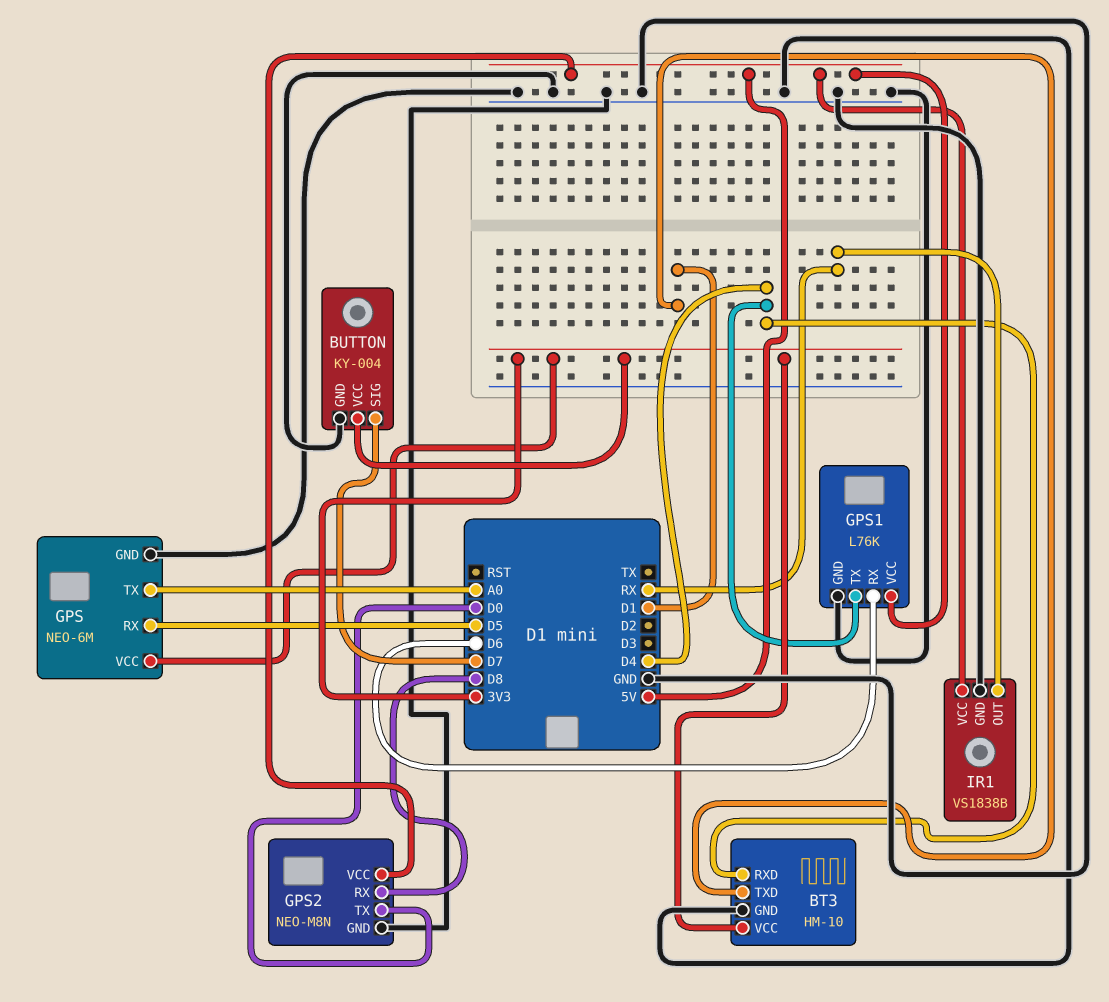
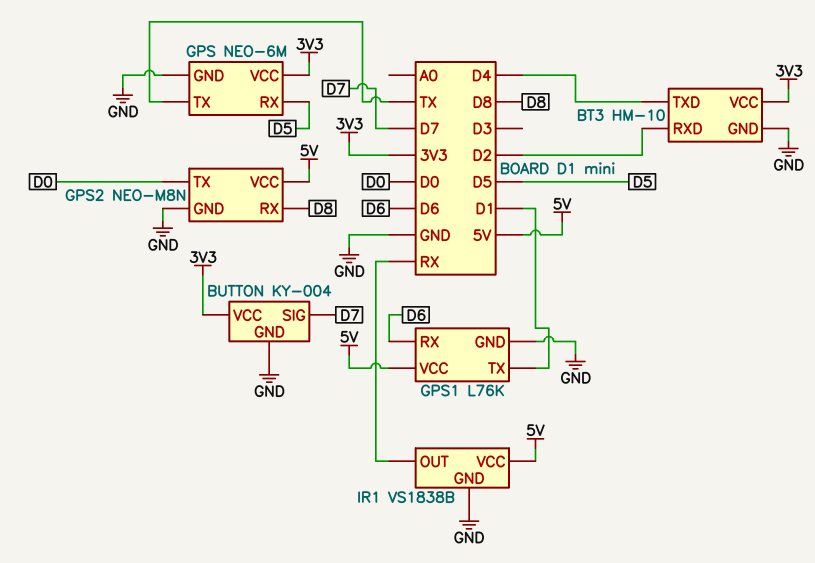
BT3 pin RXD: D4 -> D2
BT3 pin TXD: D1 -> D4
GPS pin TX: A0 -> TX
GPS1 pin TX: D4 -> D1

